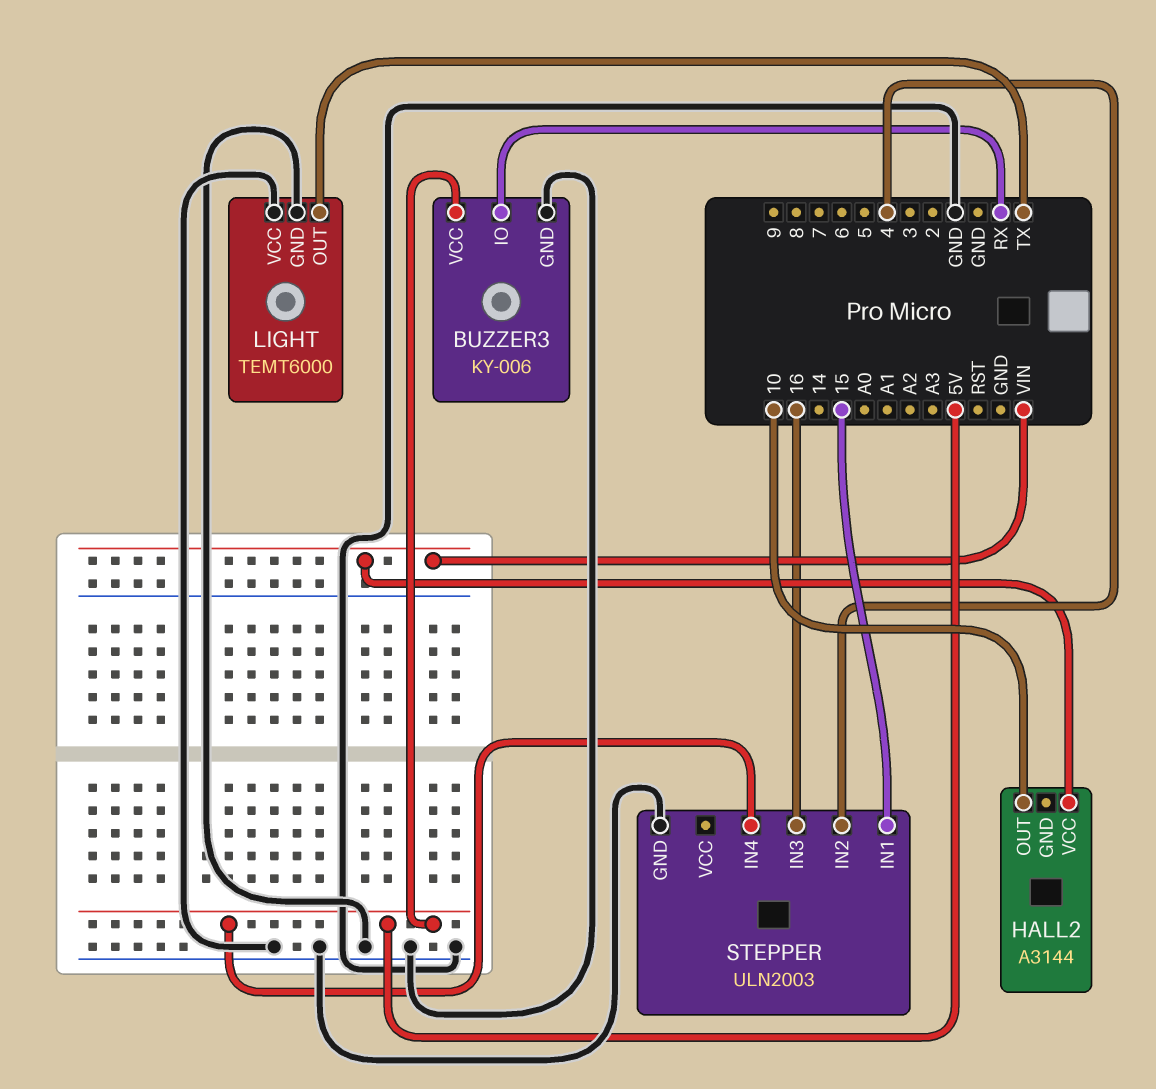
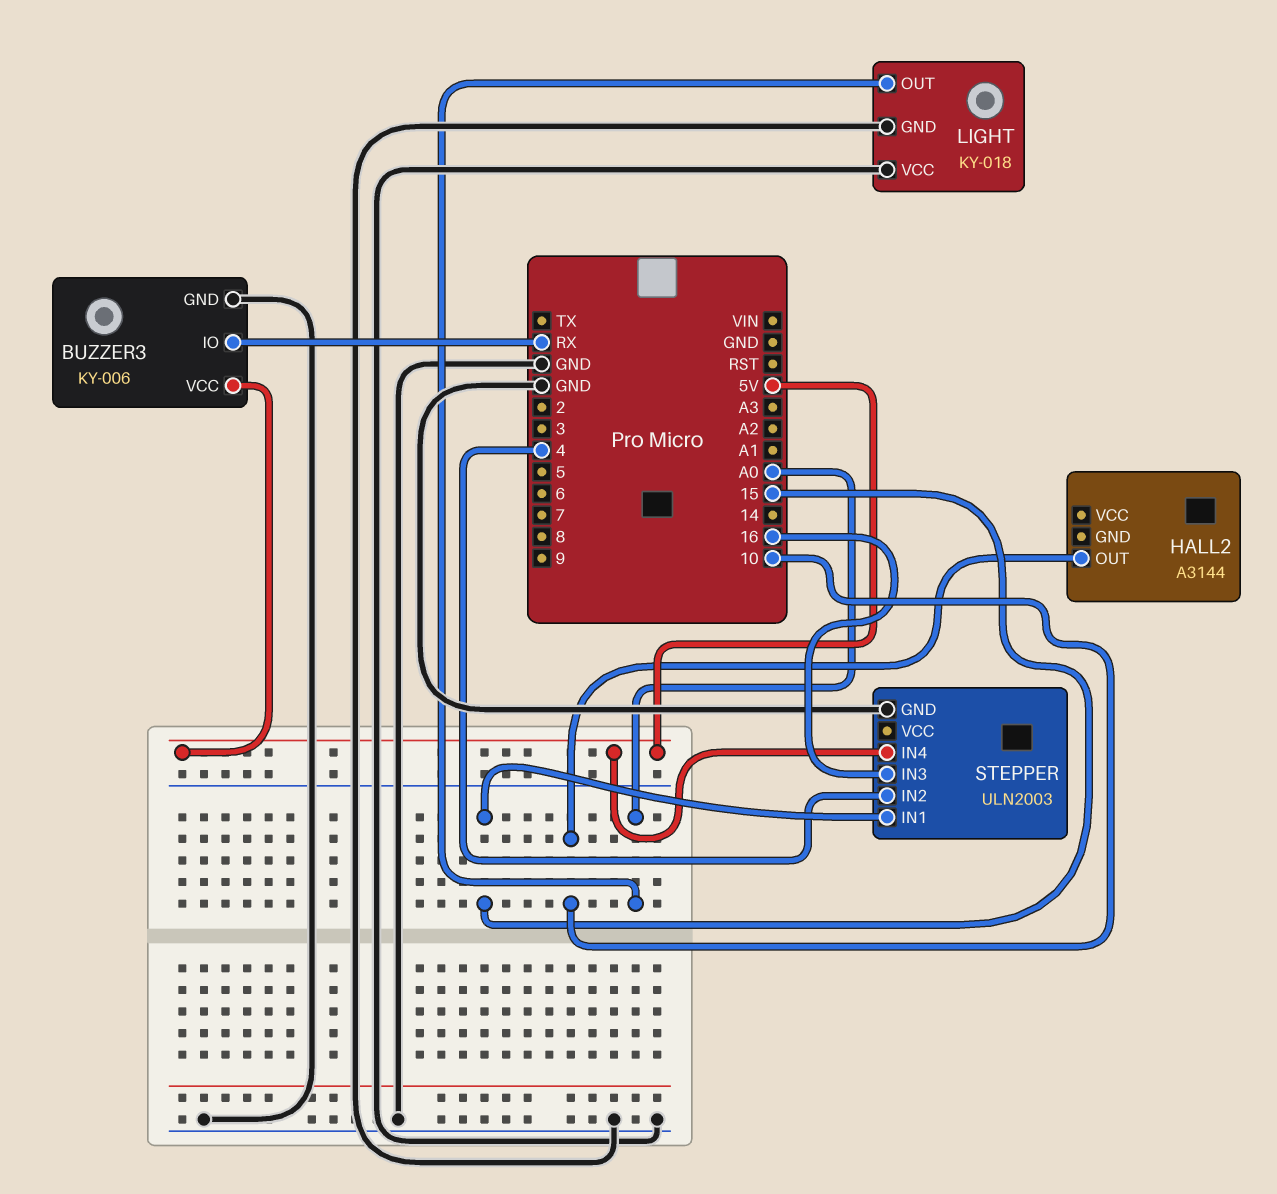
HALL2 pin VCC: VIN -> none
LIGHT: TEMT6000 -> KY-018
LIGHT pin OUT: TX -> A0

